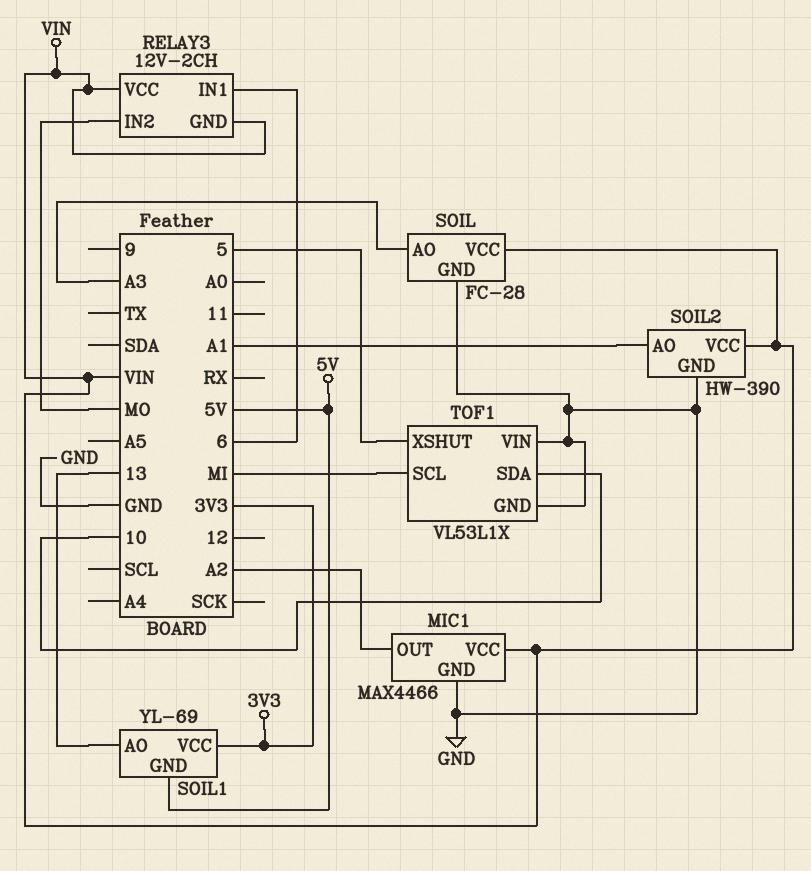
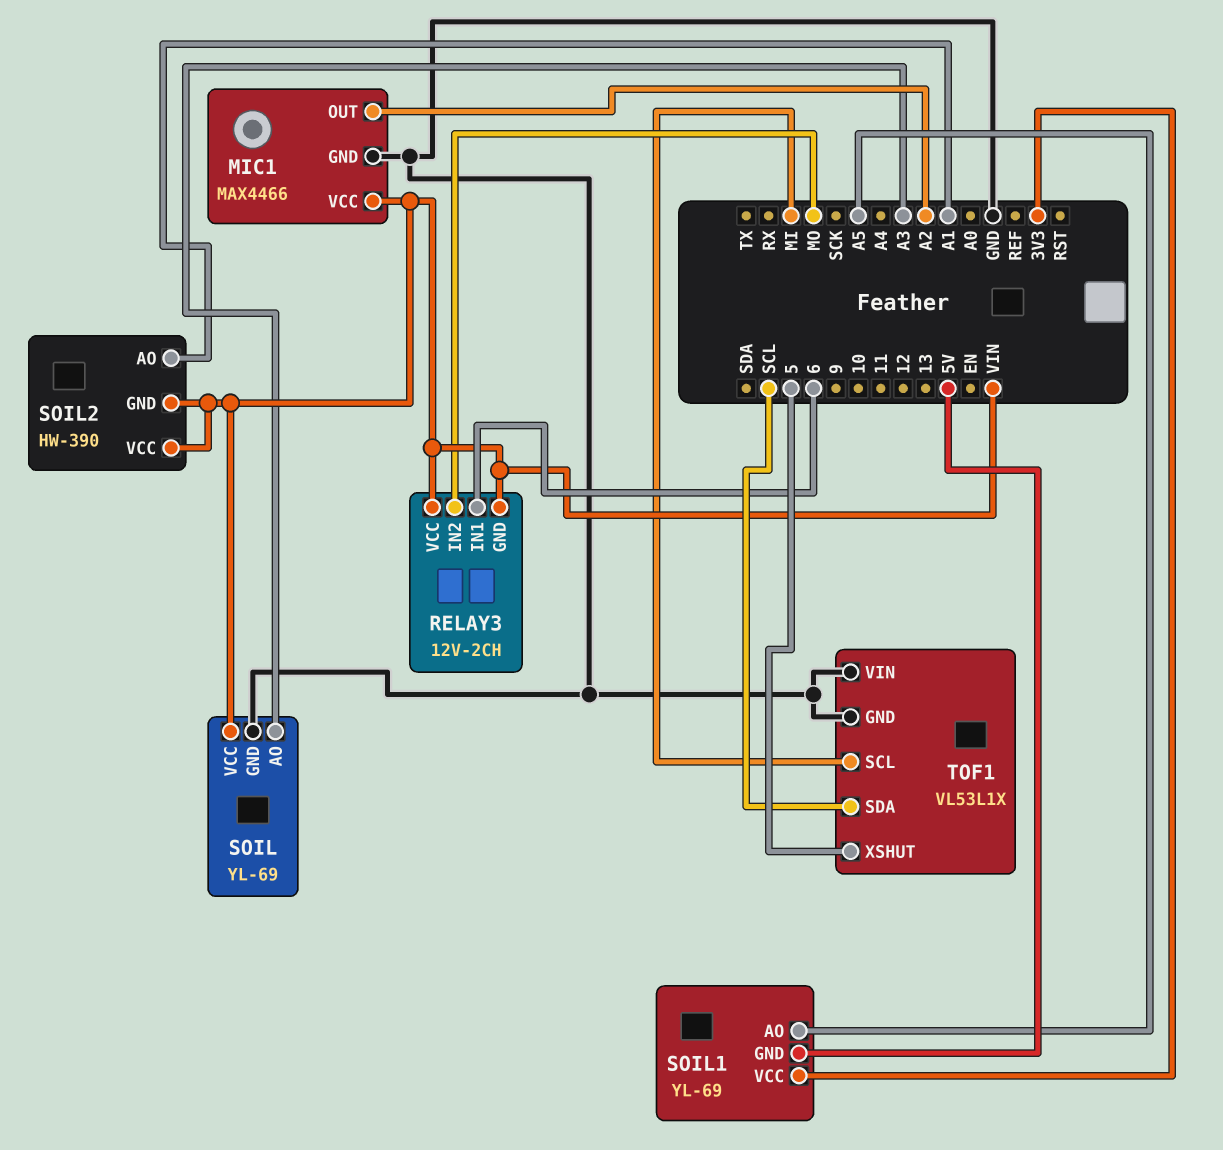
SOIL: FC-28 -> YL-69
SOIL1 pin AO: 13 -> A5
SOIL2 pin GND: GND -> VIN
TOF1 pin SDA: 10 -> SCL

